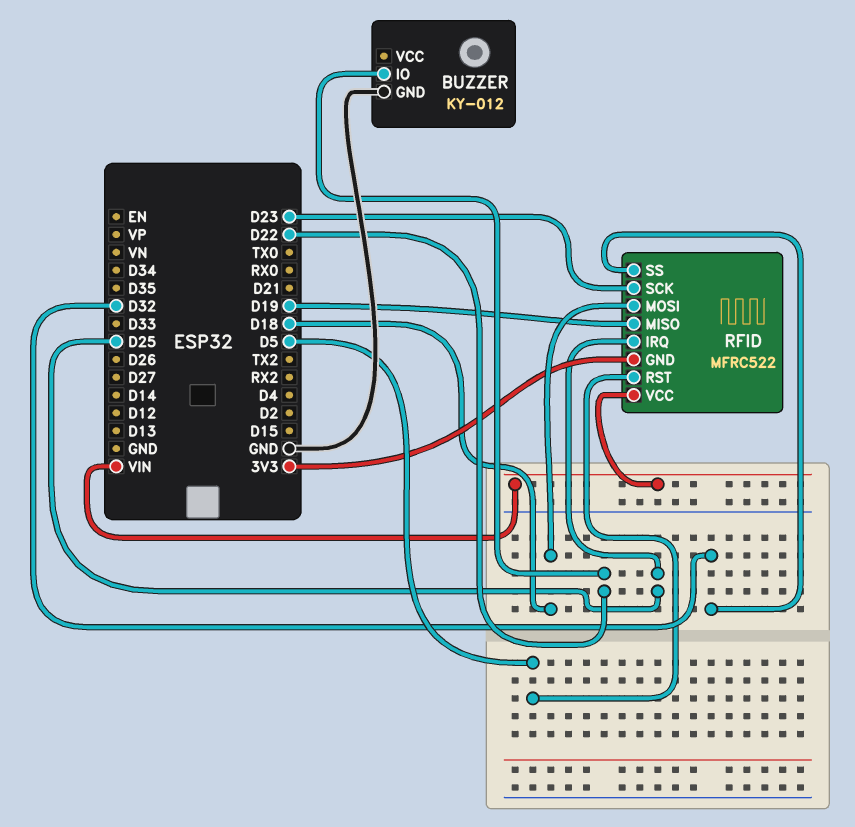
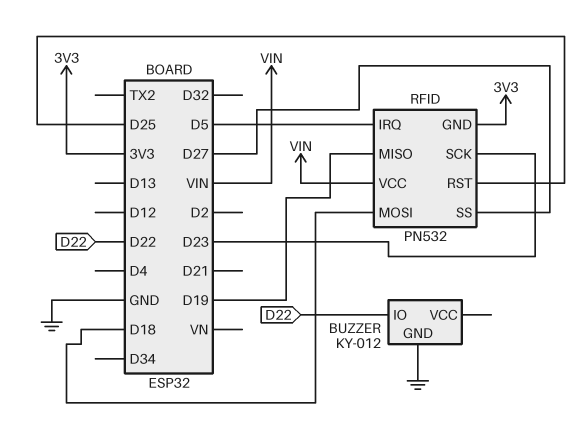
RFID: MFRC522 -> PN532
RFID pin IRQ: D25 -> D5
RFID pin RST: D5 -> D25
RFID pin SS: D32 -> D27

